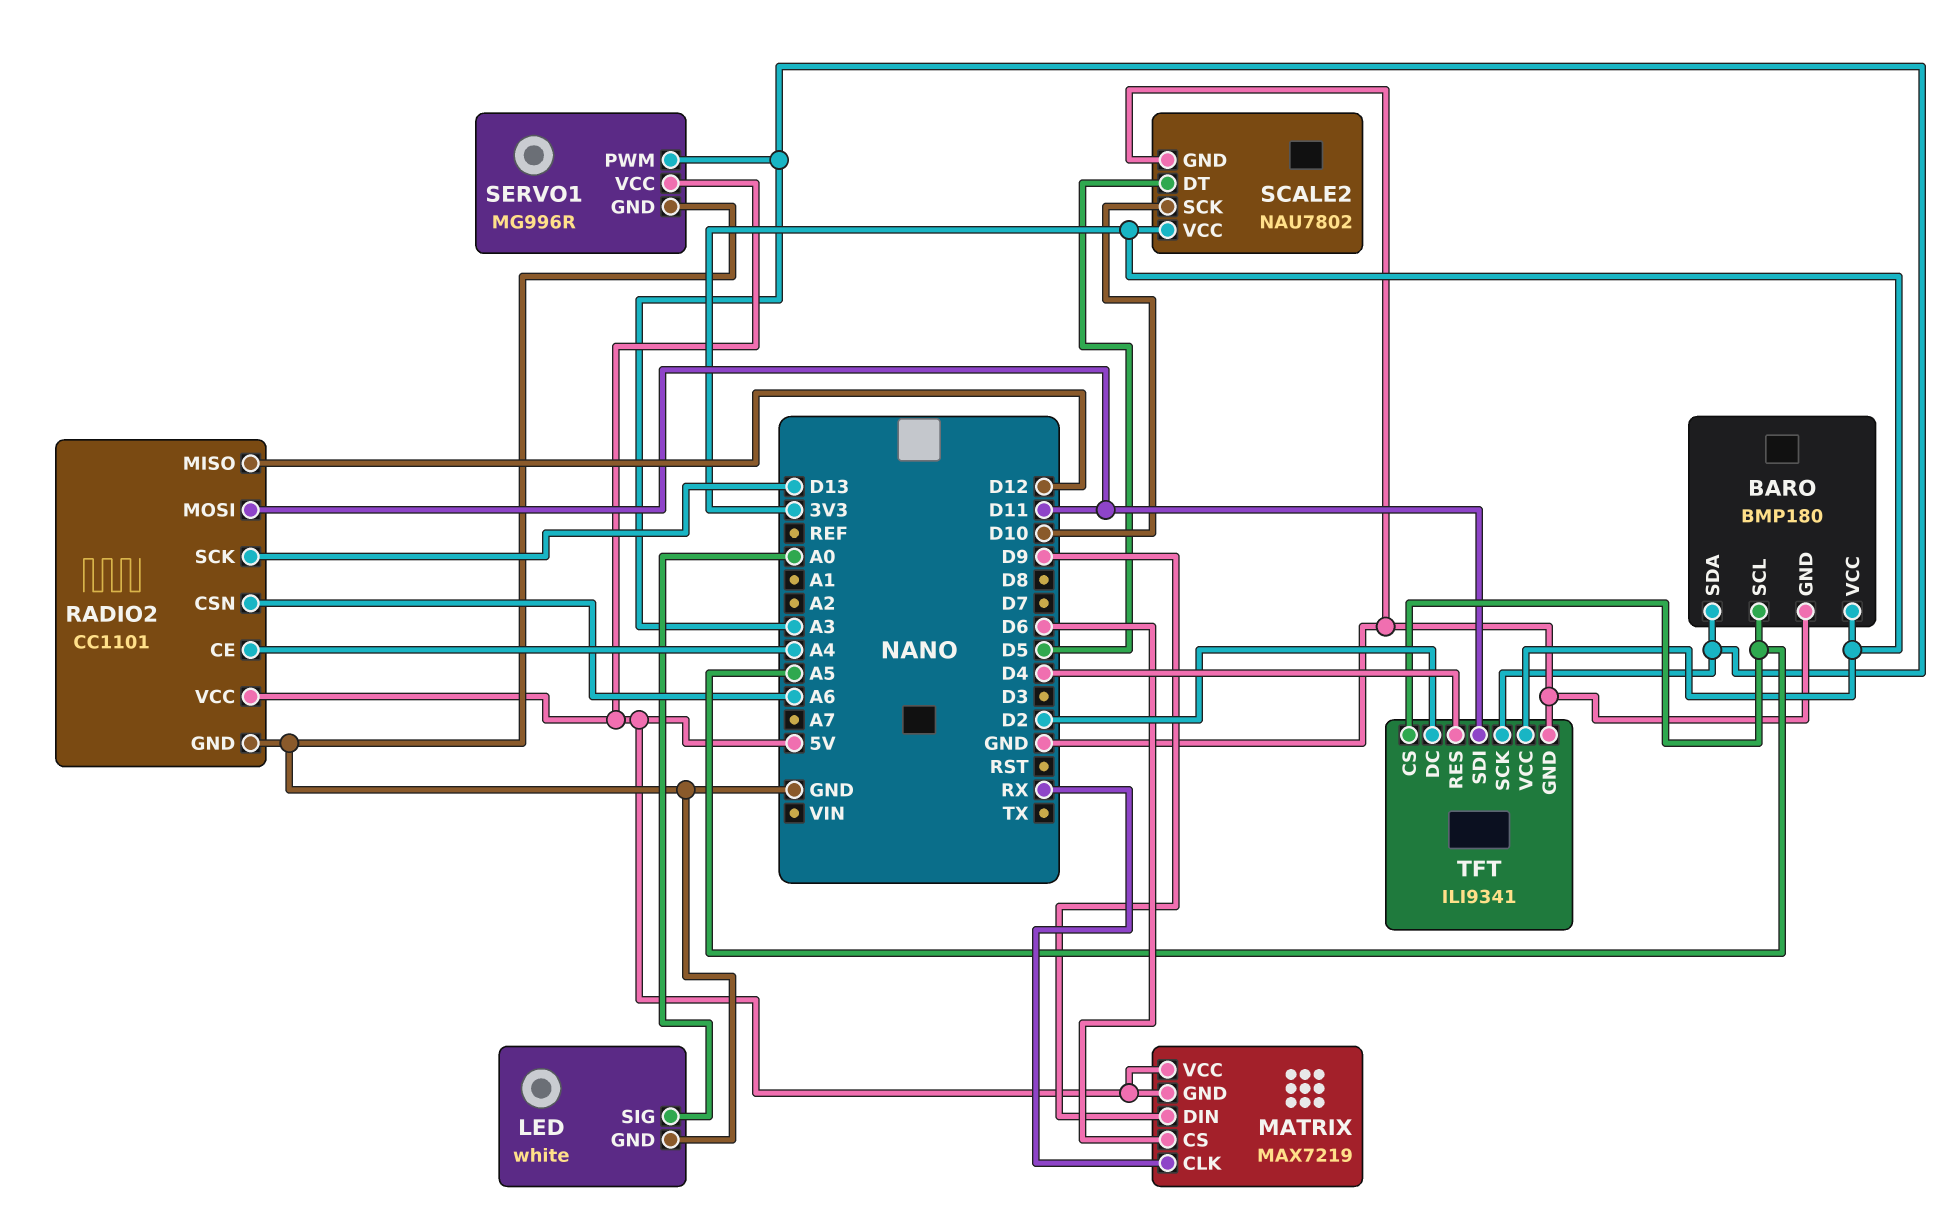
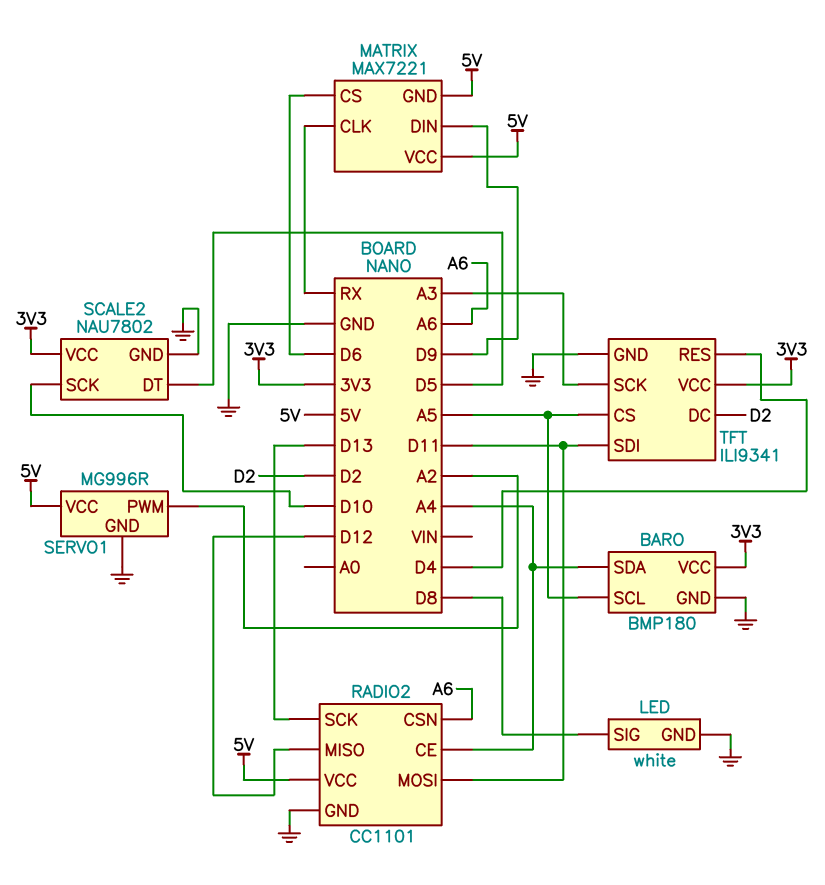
BARO pin SDA: A3 -> A4
LED pin SIG: A0 -> D8
MATRIX: MAX7219 -> MAX7221
SERVO1 pin PWM: A3 -> A2

